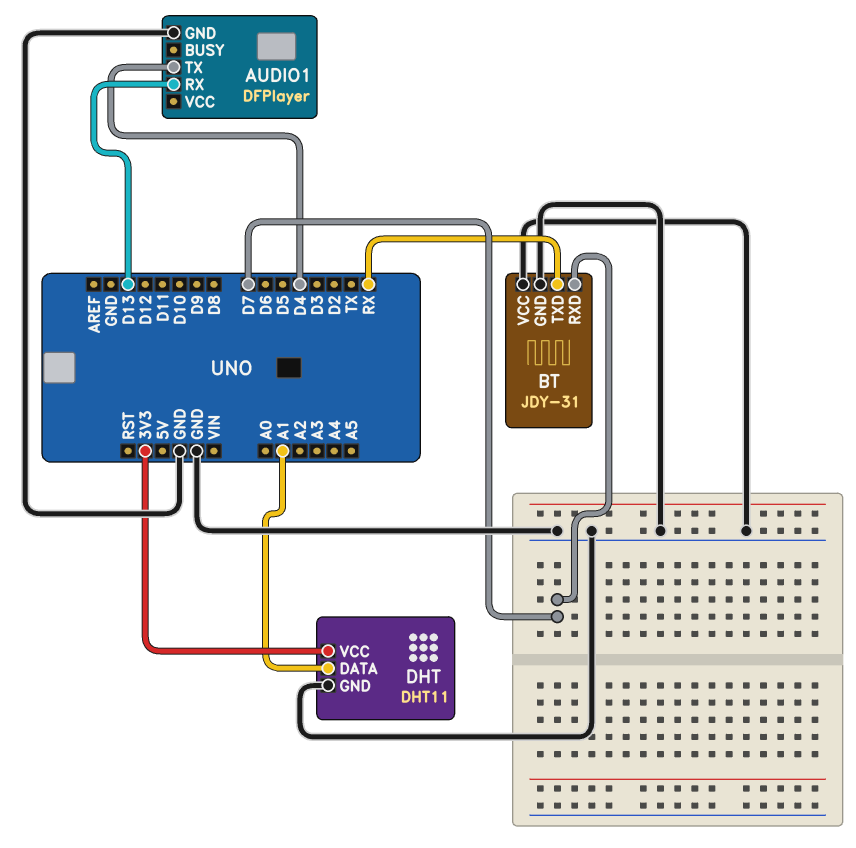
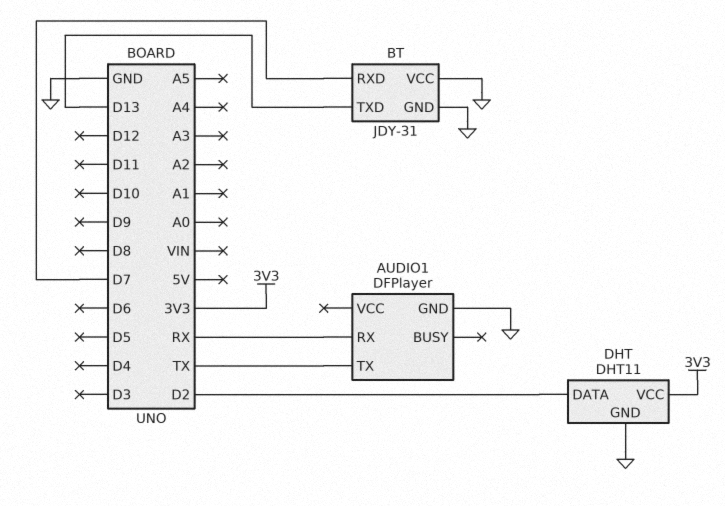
AUDIO1 pin RX: D13 -> RX
AUDIO1 pin TX: D4 -> TX
BT pin TXD: RX -> D13
DHT pin DATA: A1 -> D2

